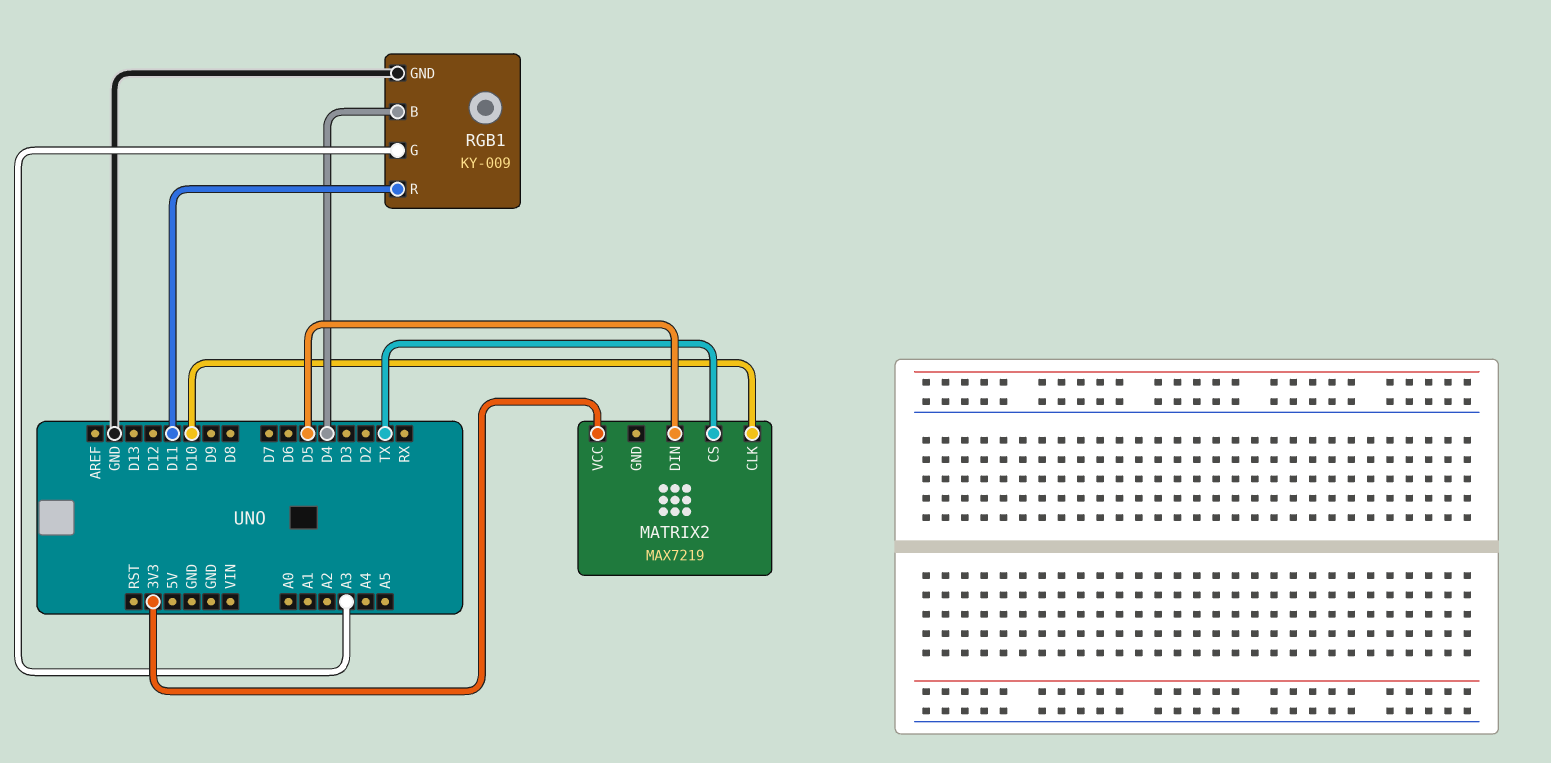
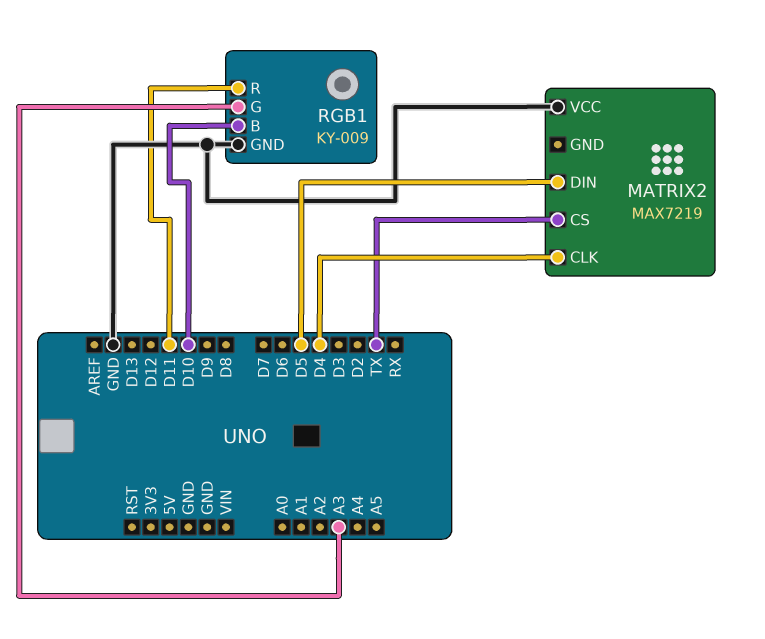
MATRIX2 pin CLK: D10 -> D4
MATRIX2 pin VCC: 3V3 -> GND
RGB1 pin B: D4 -> D10

